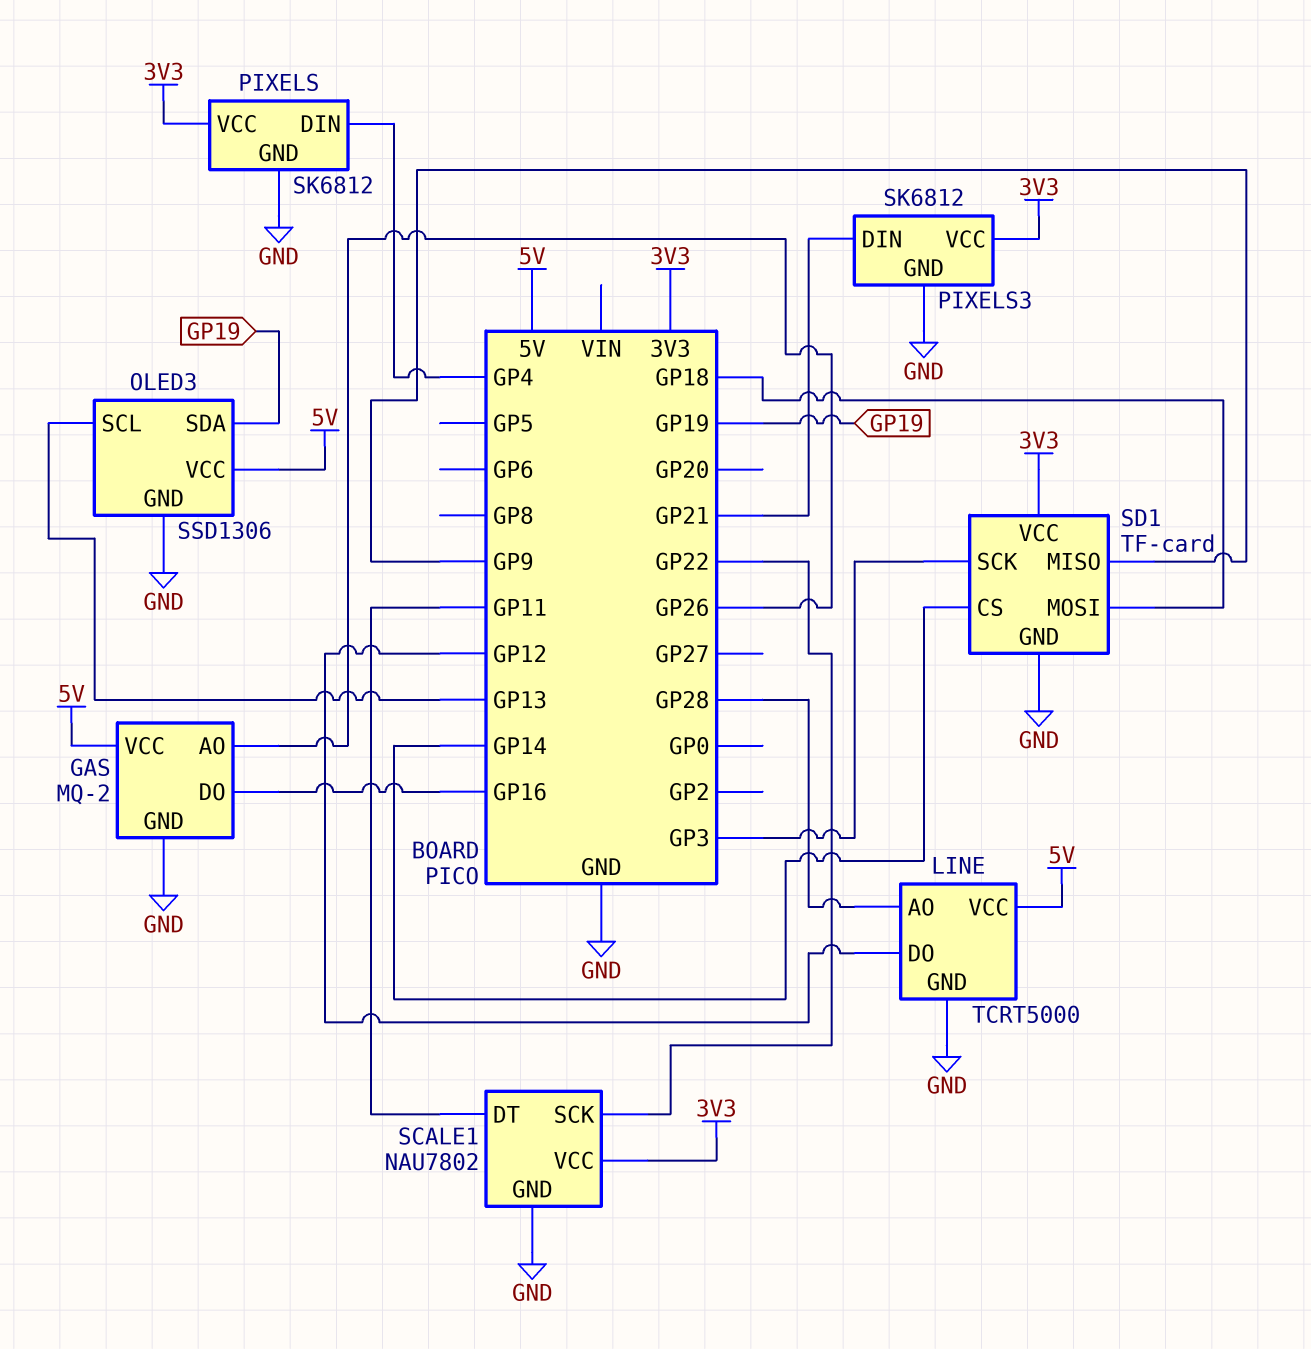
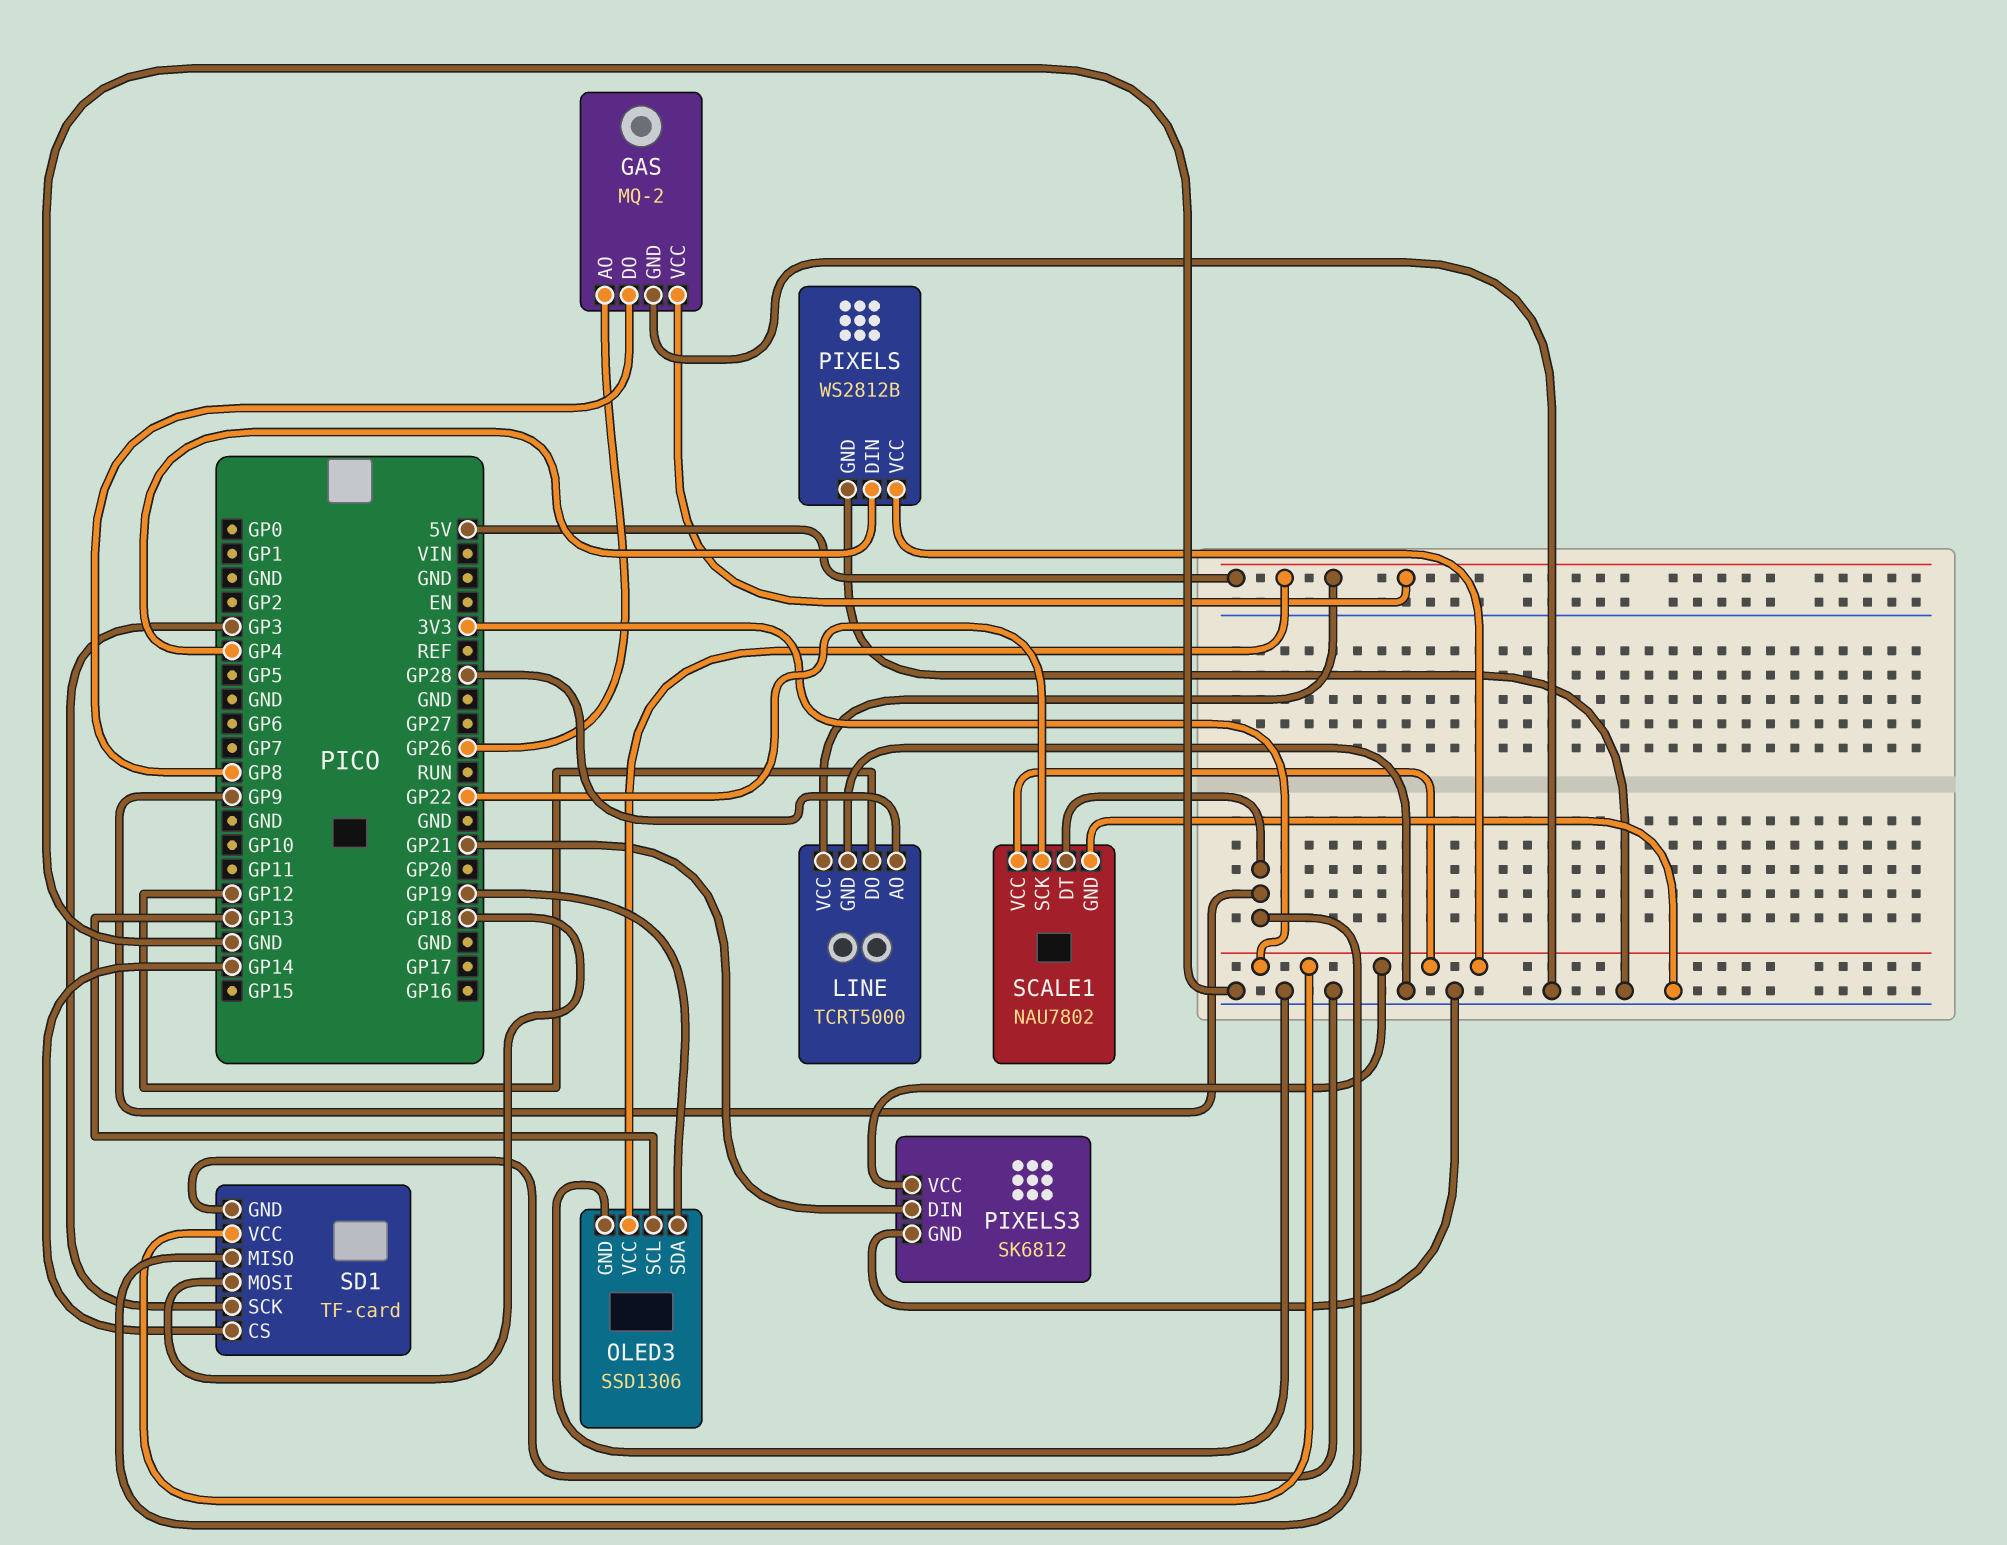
GAS pin DO: GP16 -> GP8
PIXELS: SK6812 -> WS2812B
SCALE1 pin DT: GP11 -> GP9

